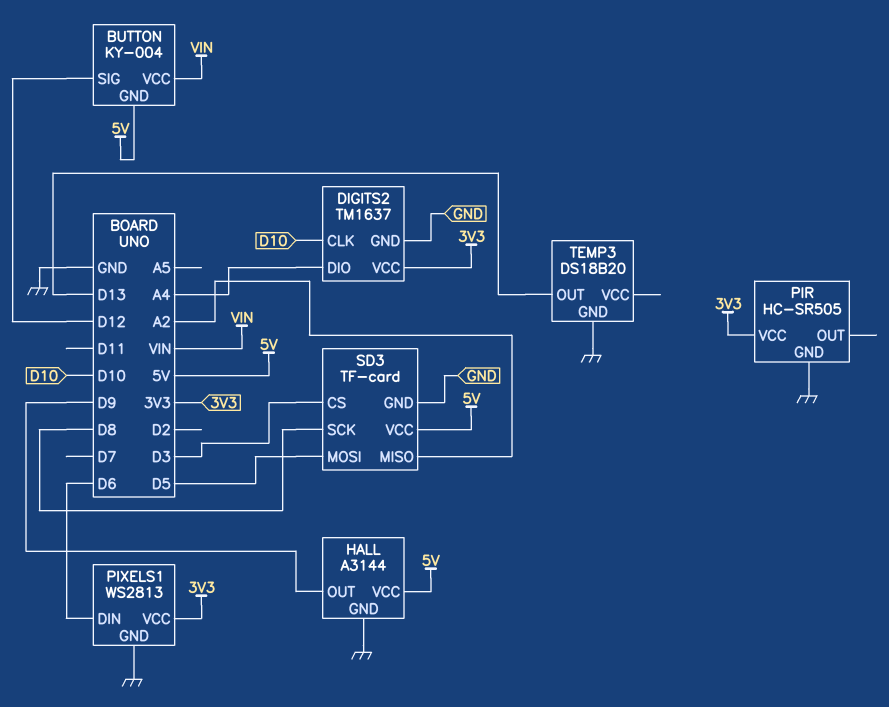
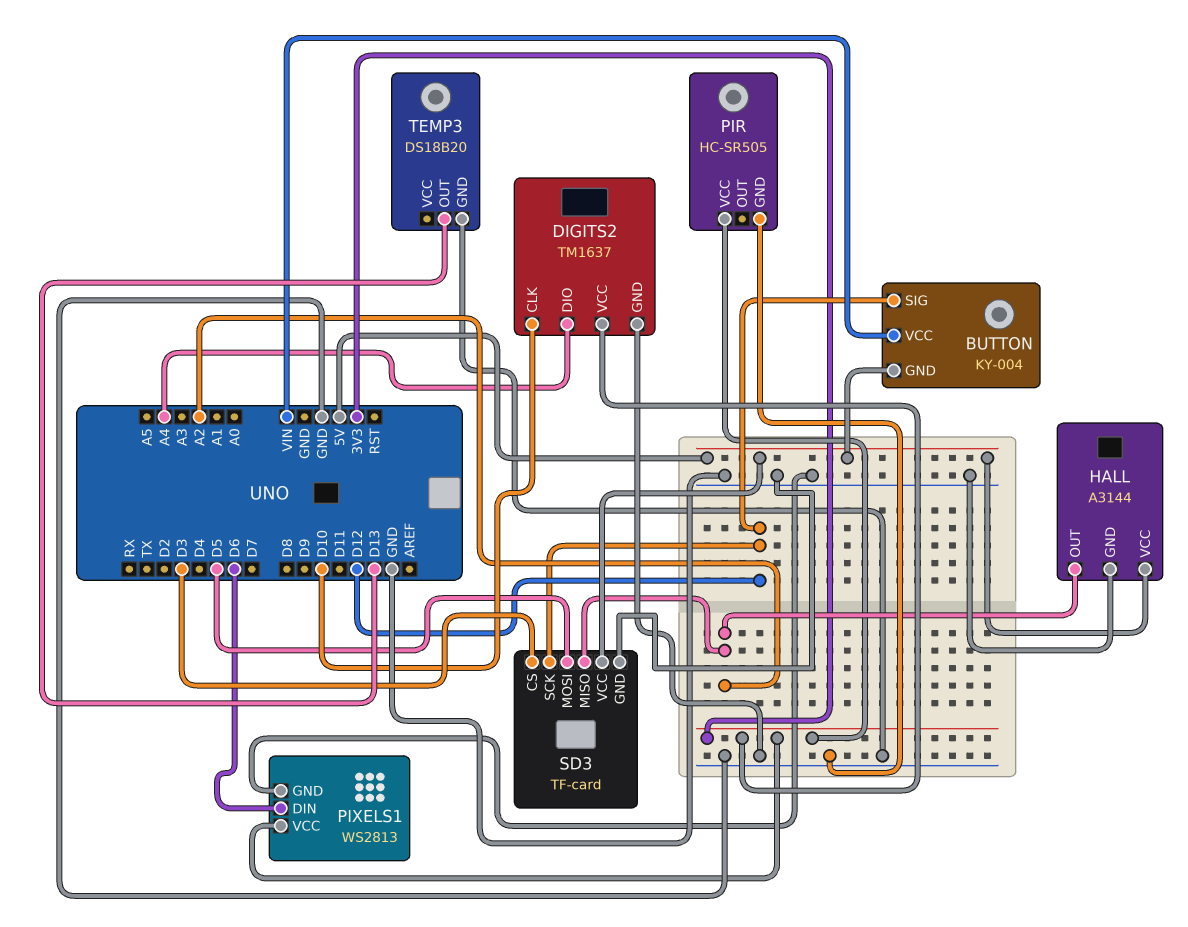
HALL pin OUT: D9 -> A2
SD3 pin SCK: D8 -> D12

